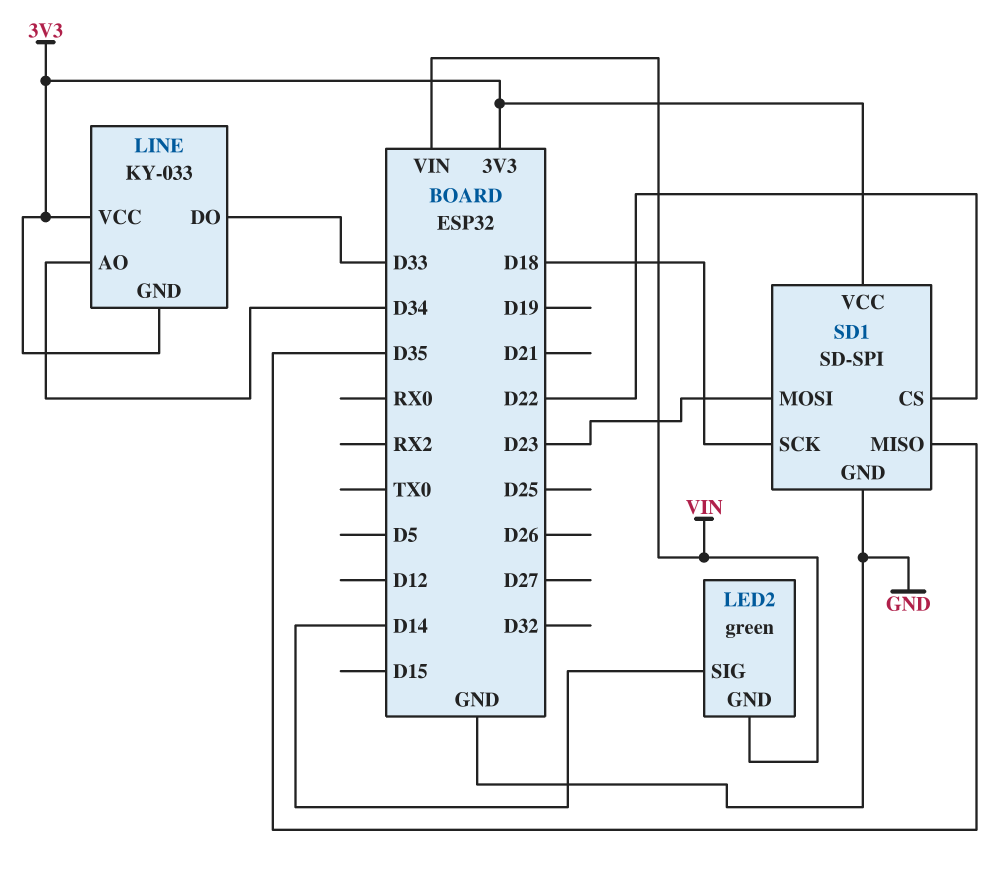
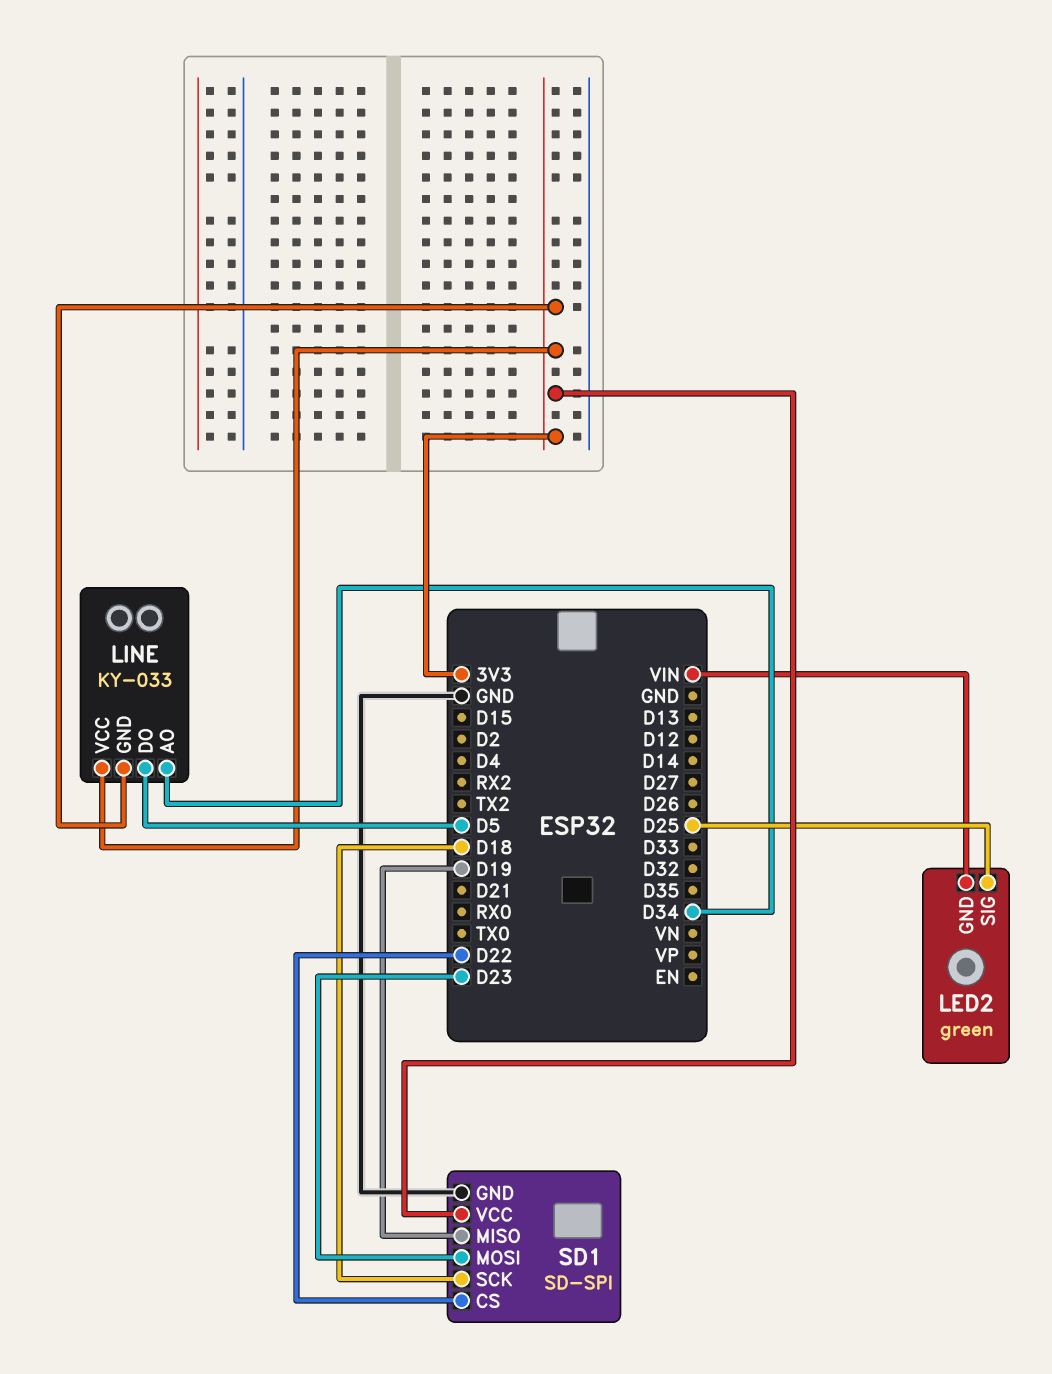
LED2 pin SIG: D14 -> D25
LINE pin DO: D33 -> D5
SD1 pin MISO: D35 -> D19

